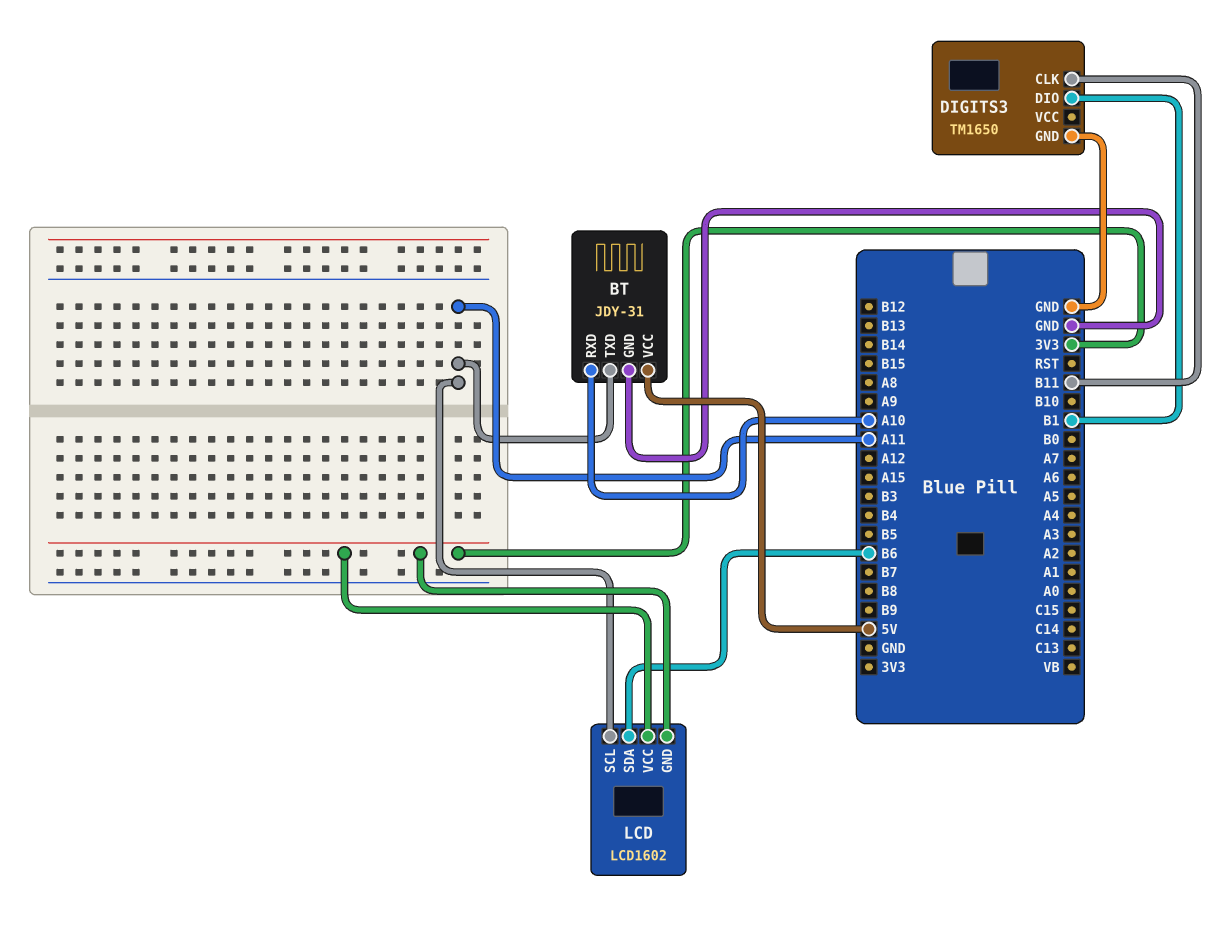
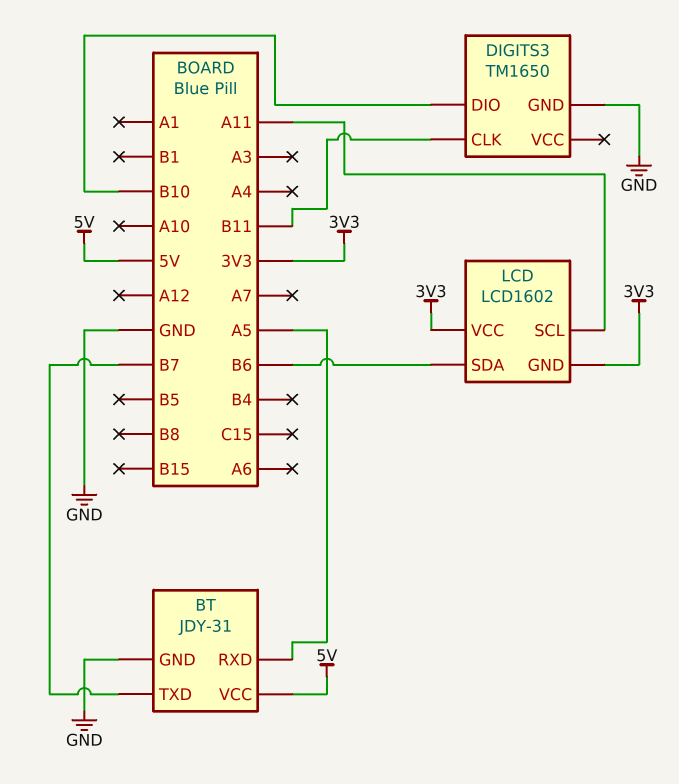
BT pin RXD: A10 -> A5
BT pin TXD: A11 -> B7
DIGITS3 pin DIO: B1 -> B10

